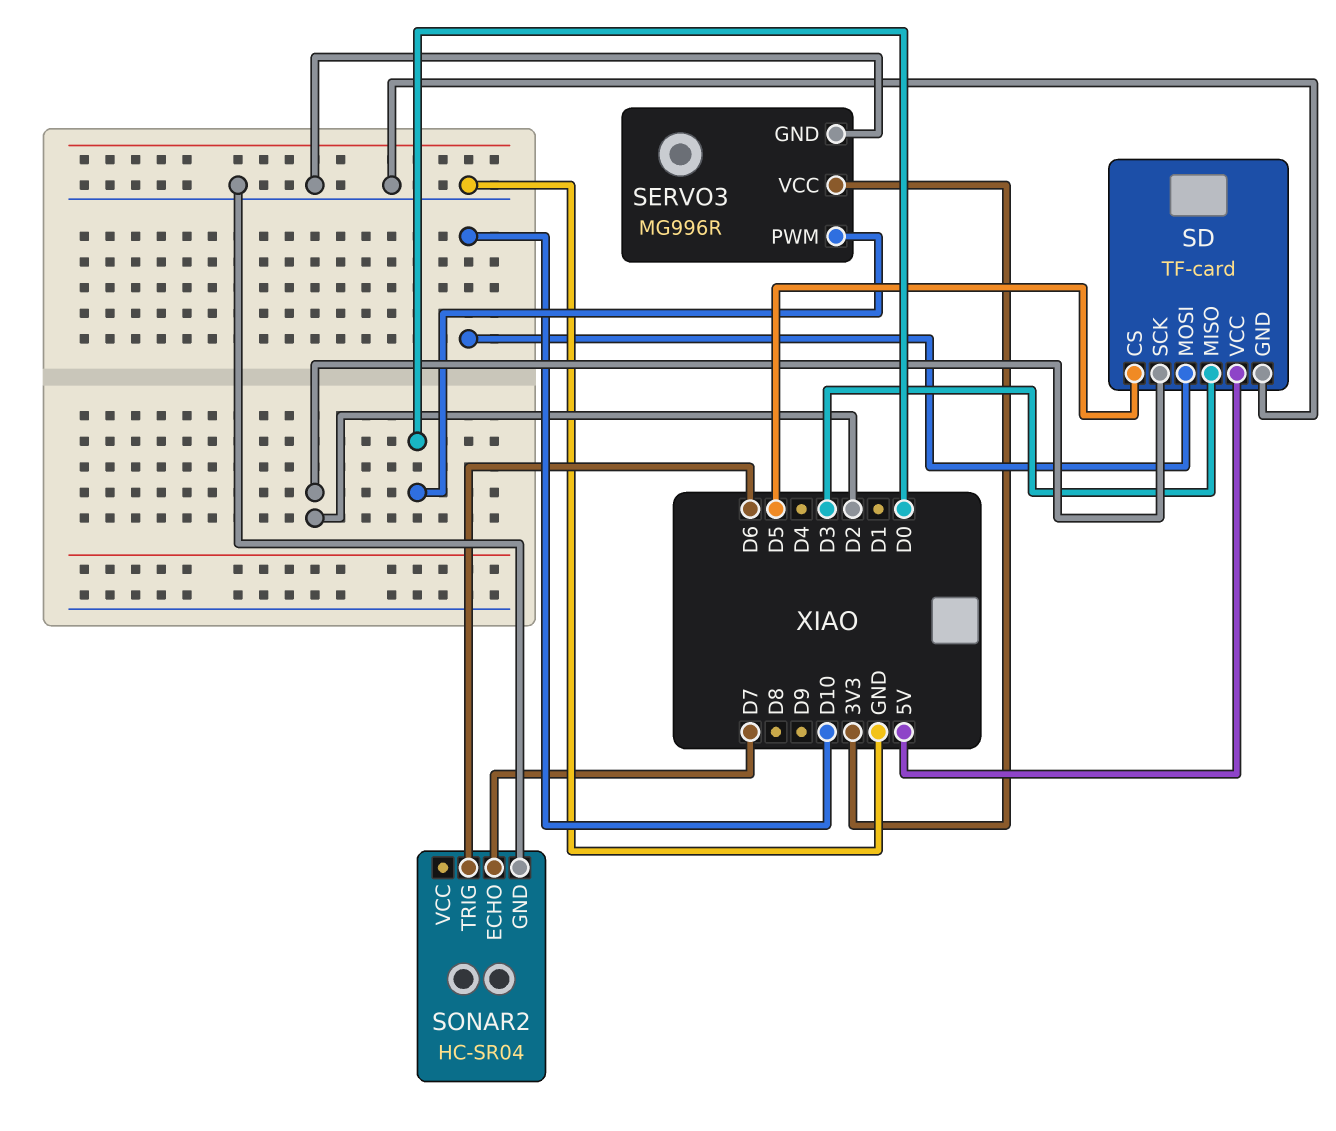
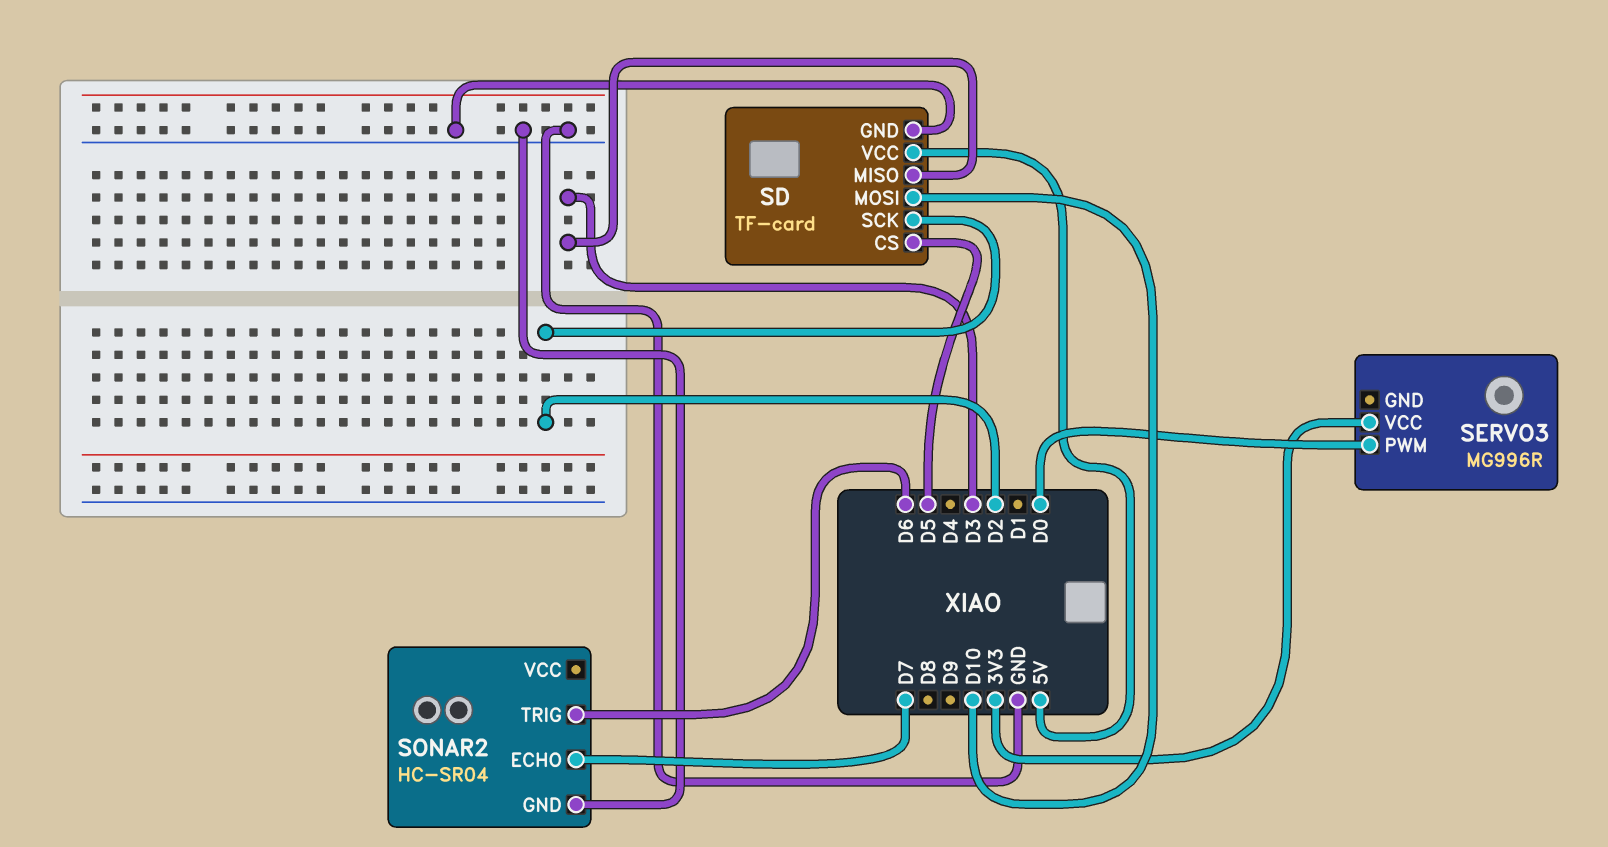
SERVO3 pin GND: GND -> none

